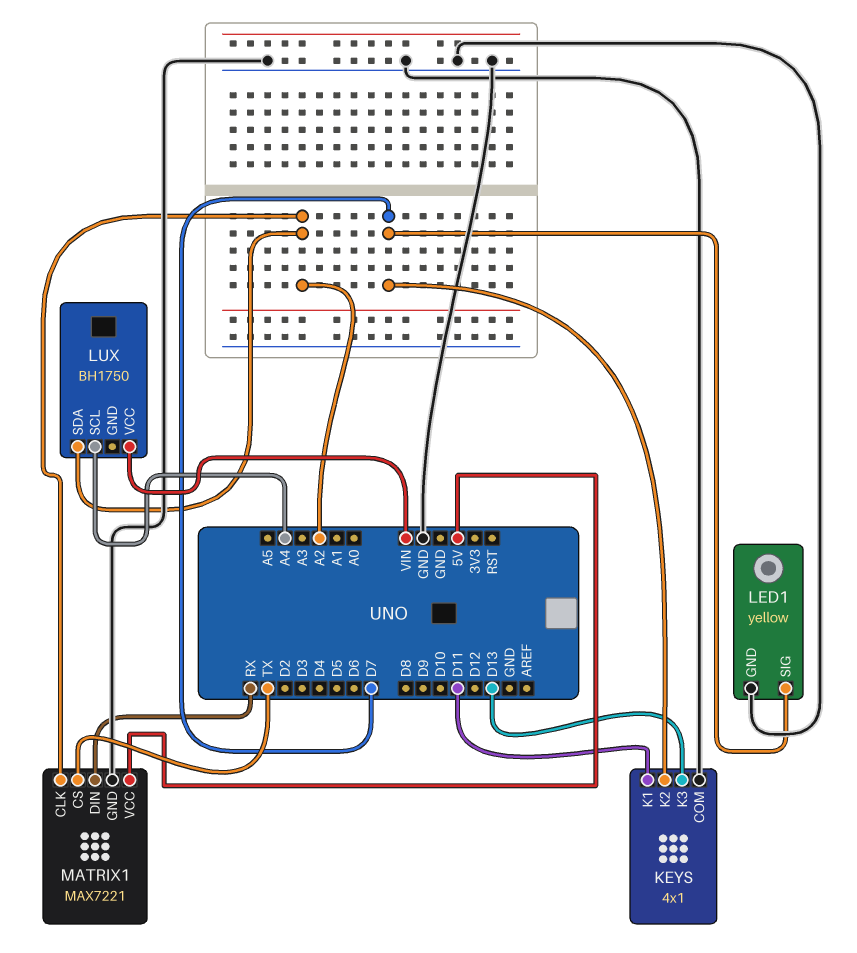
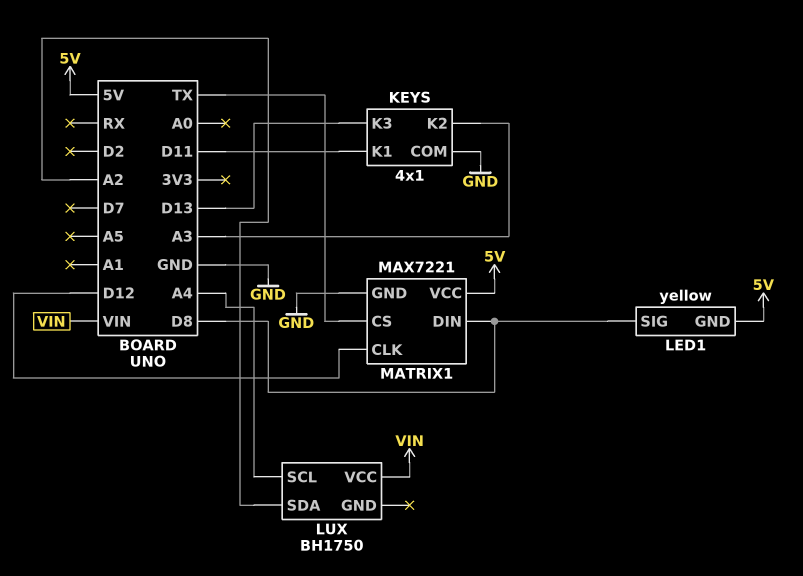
KEYS pin K2: D7 -> A3
LED1 pin GND: GND -> 5V
LED1 pin SIG: D7 -> D8
MATRIX1 pin CLK: A2 -> D12
MATRIX1 pin DIN: RX -> D8

